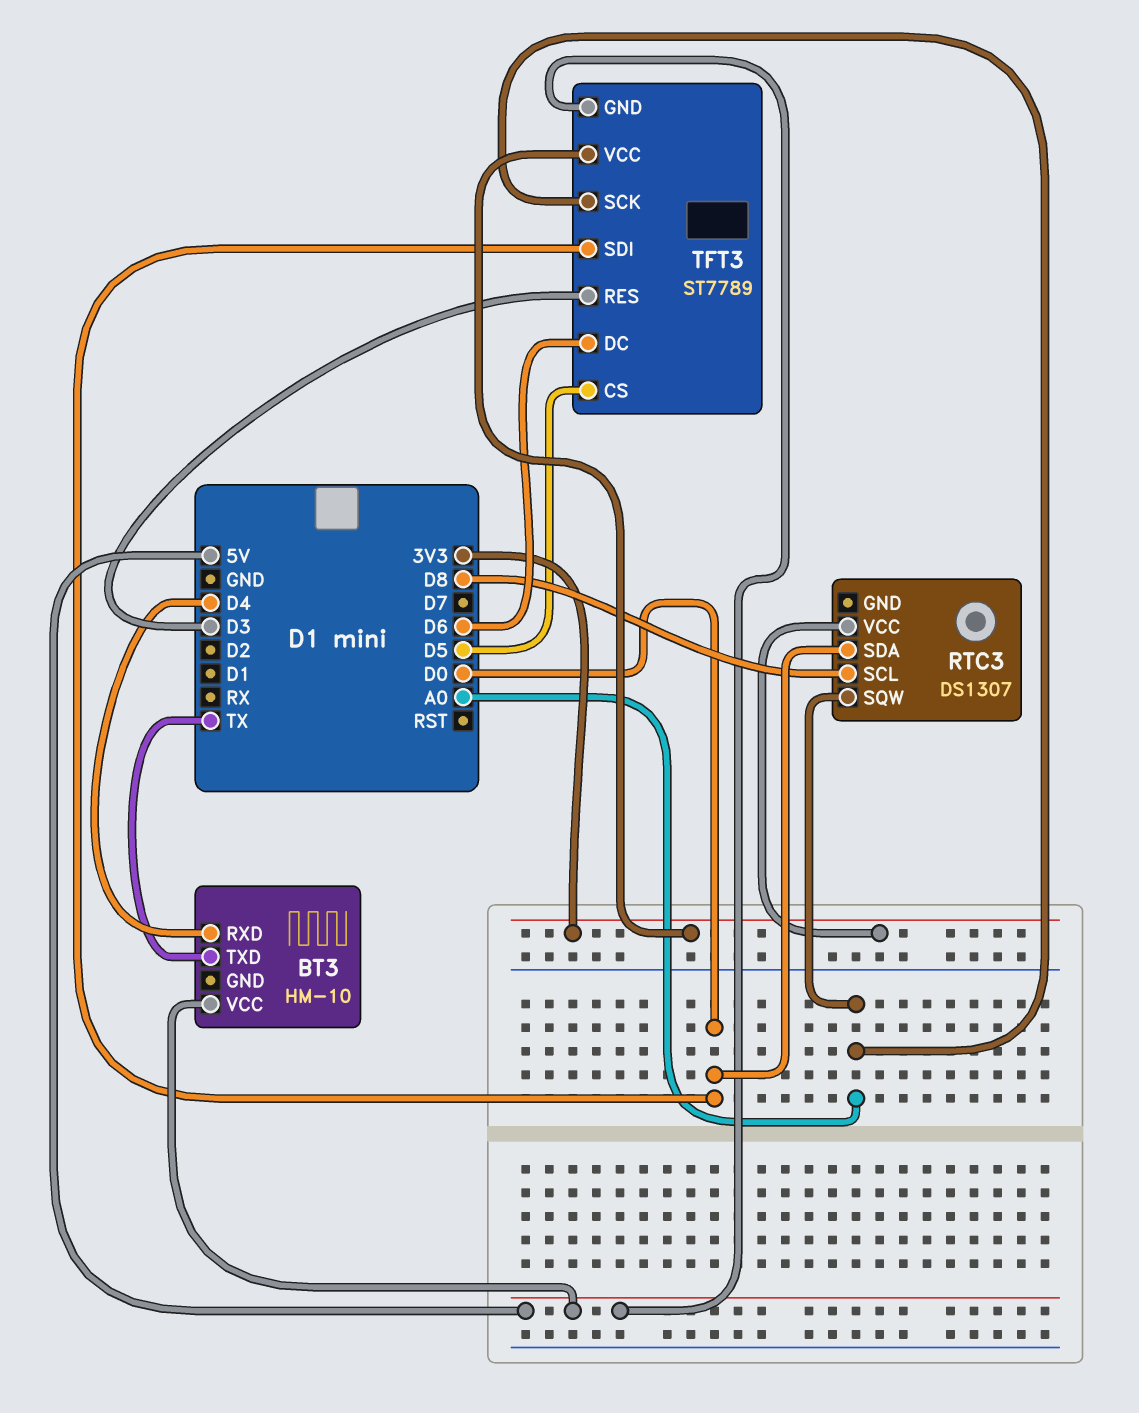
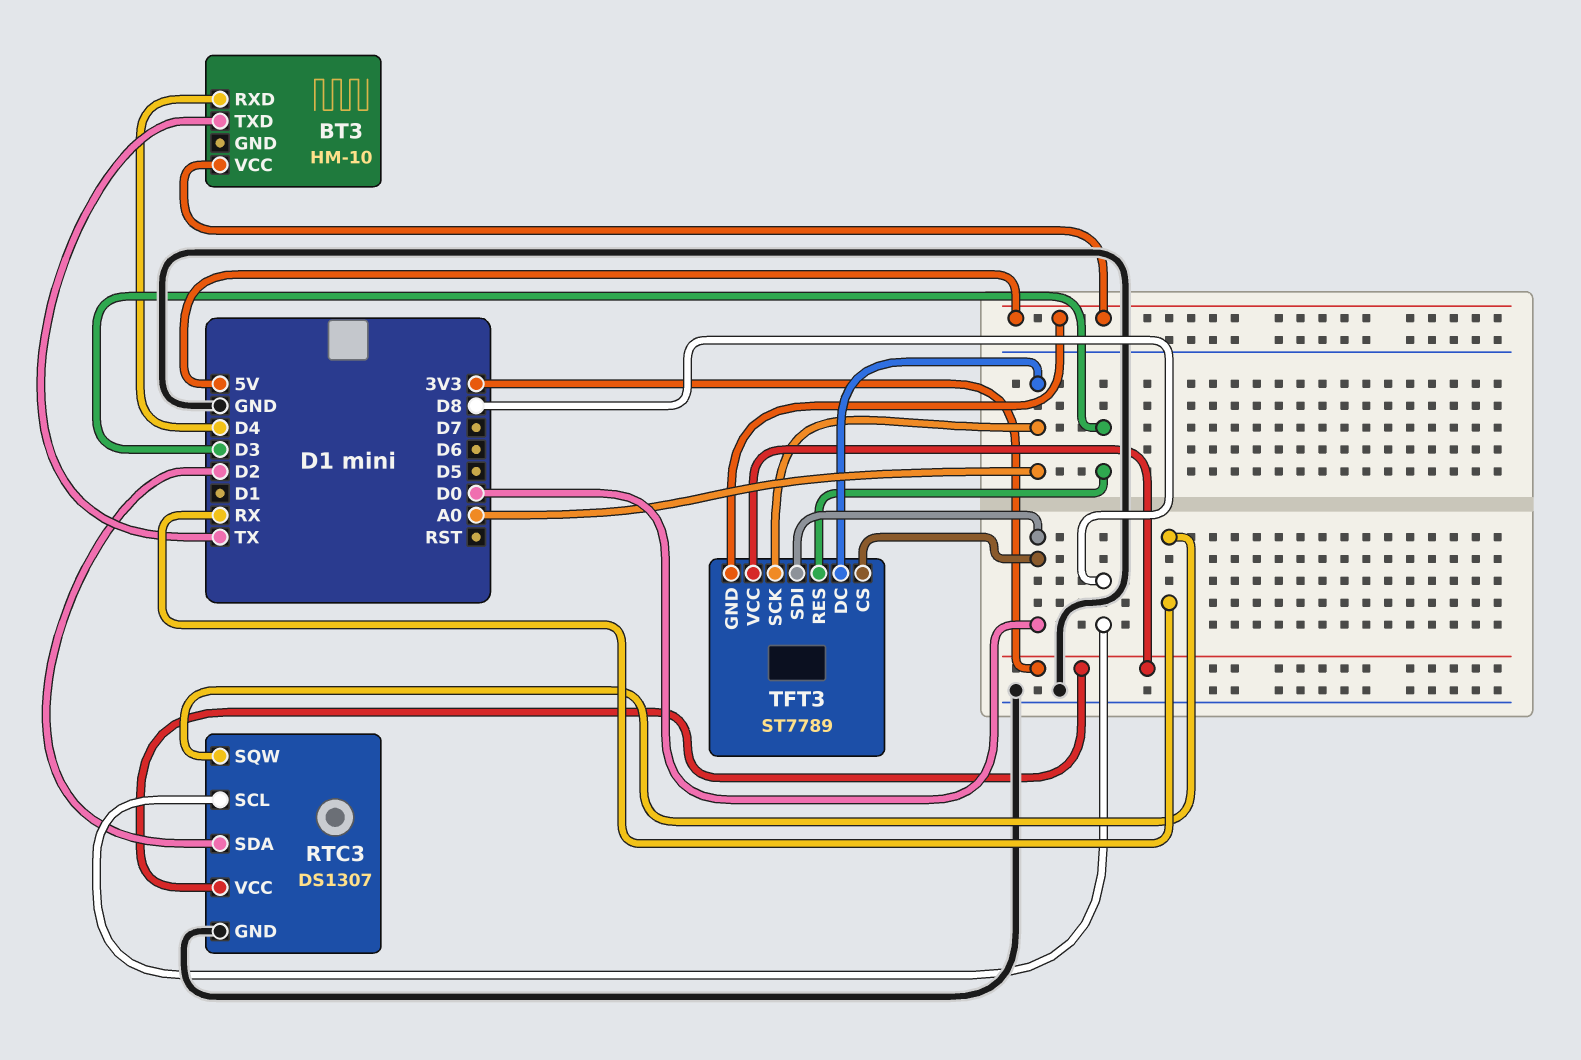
RTC3 pin GND: none -> GND
RTC3 pin SDA: D0 -> D2
RTC3 pin SQW: A0 -> RX
TFT3 pin CS: D5 -> D0
TFT3 pin DC: D6 -> A0

